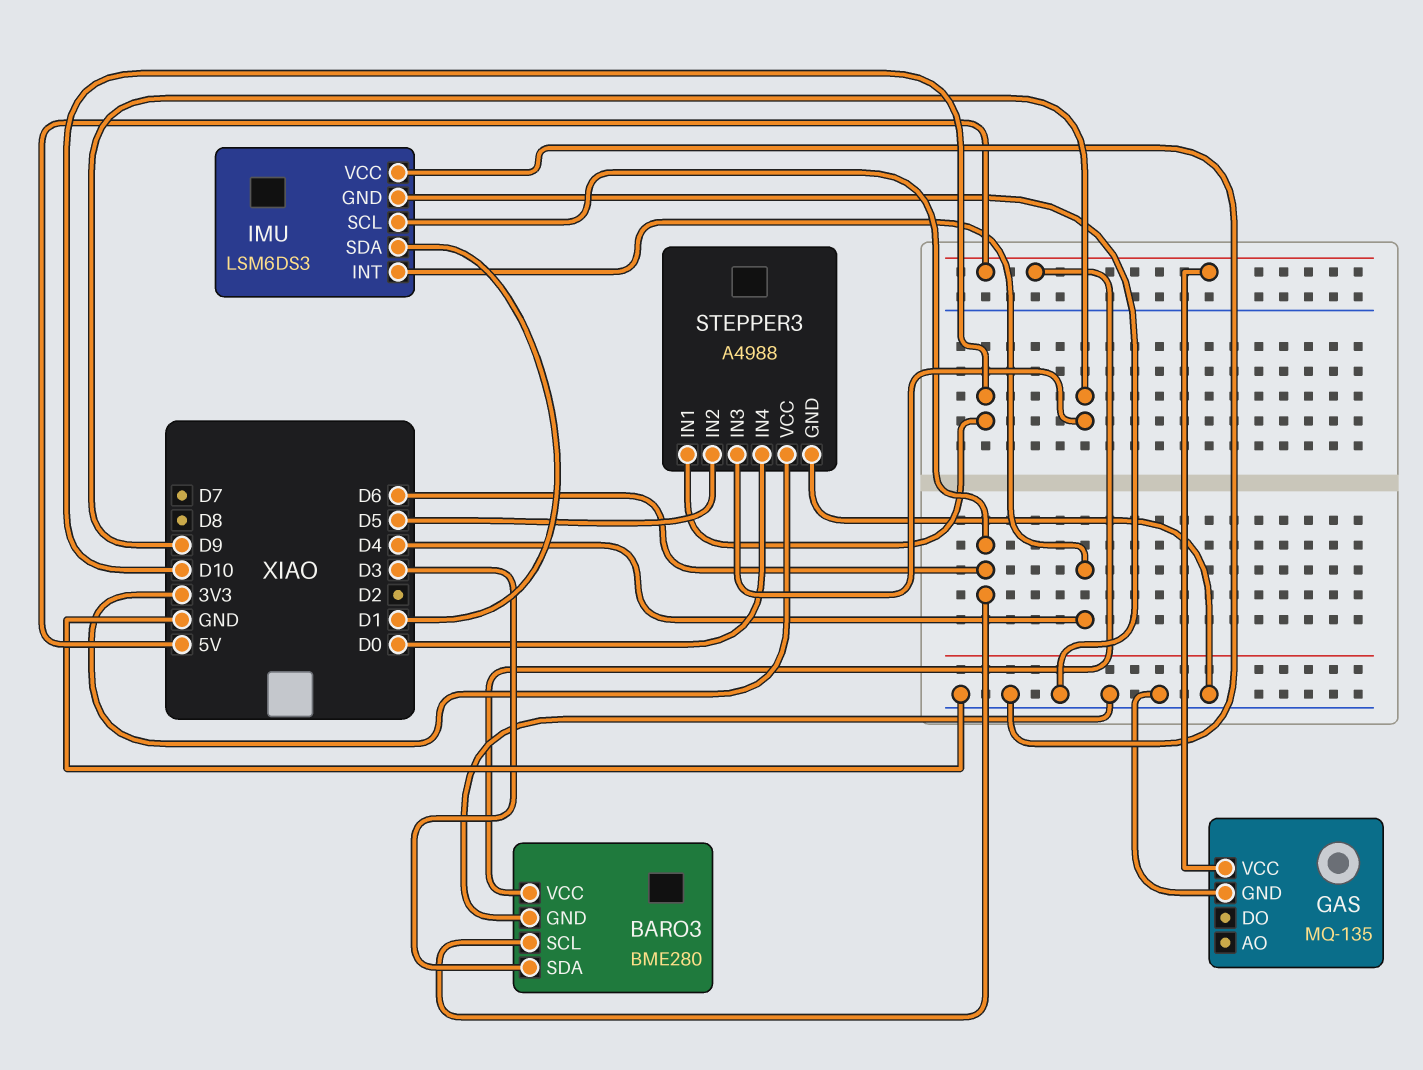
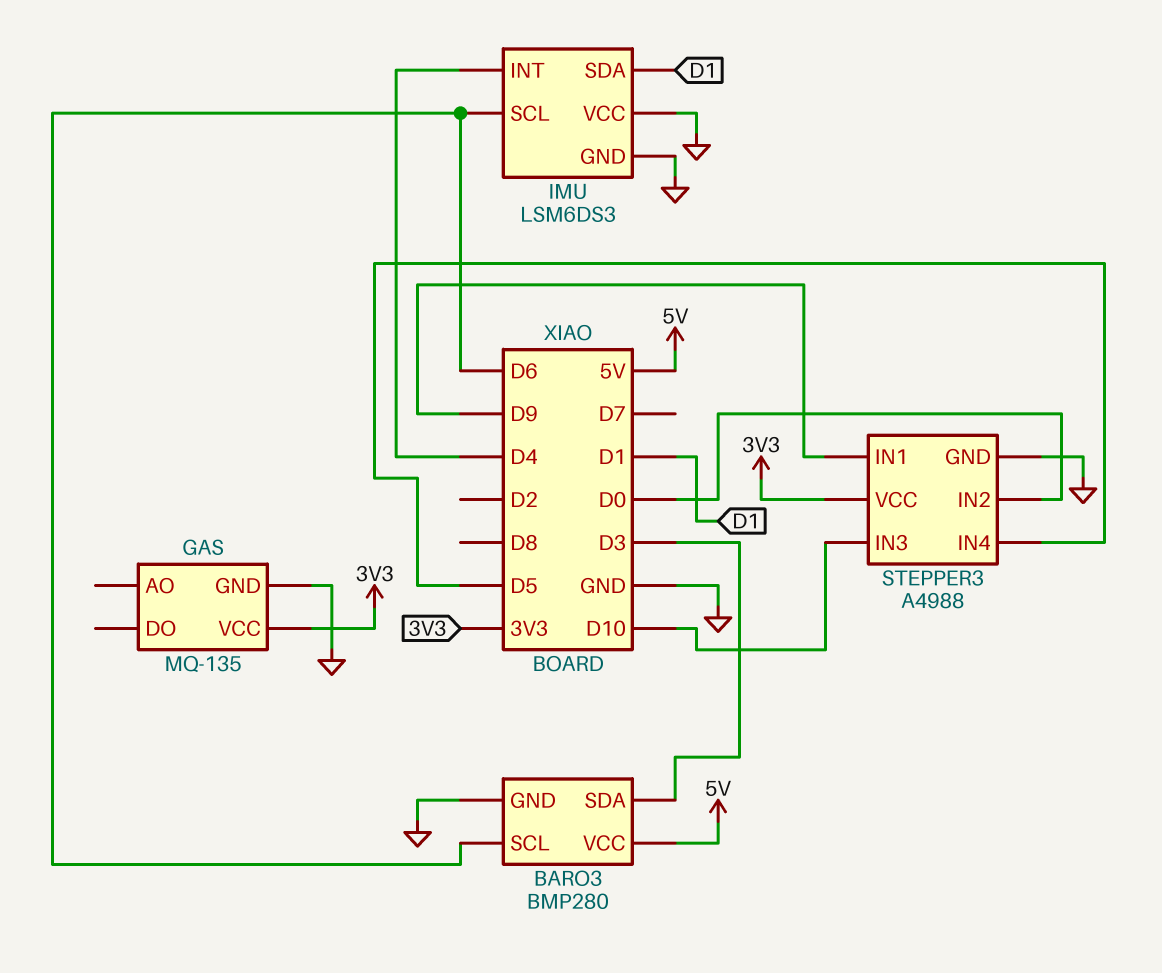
BARO3: BME280 -> BMP280
GAS pin VCC: 5V -> 3V3
STEPPER3 pin IN1: D10 -> D9
STEPPER3 pin IN2: D5 -> D0
STEPPER3 pin IN3: D9 -> D10
STEPPER3 pin IN4: D0 -> D5

